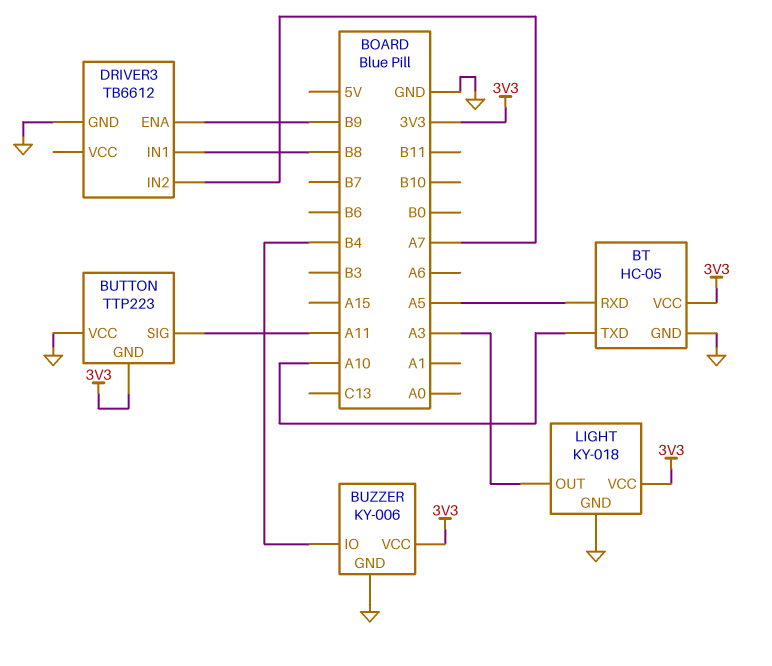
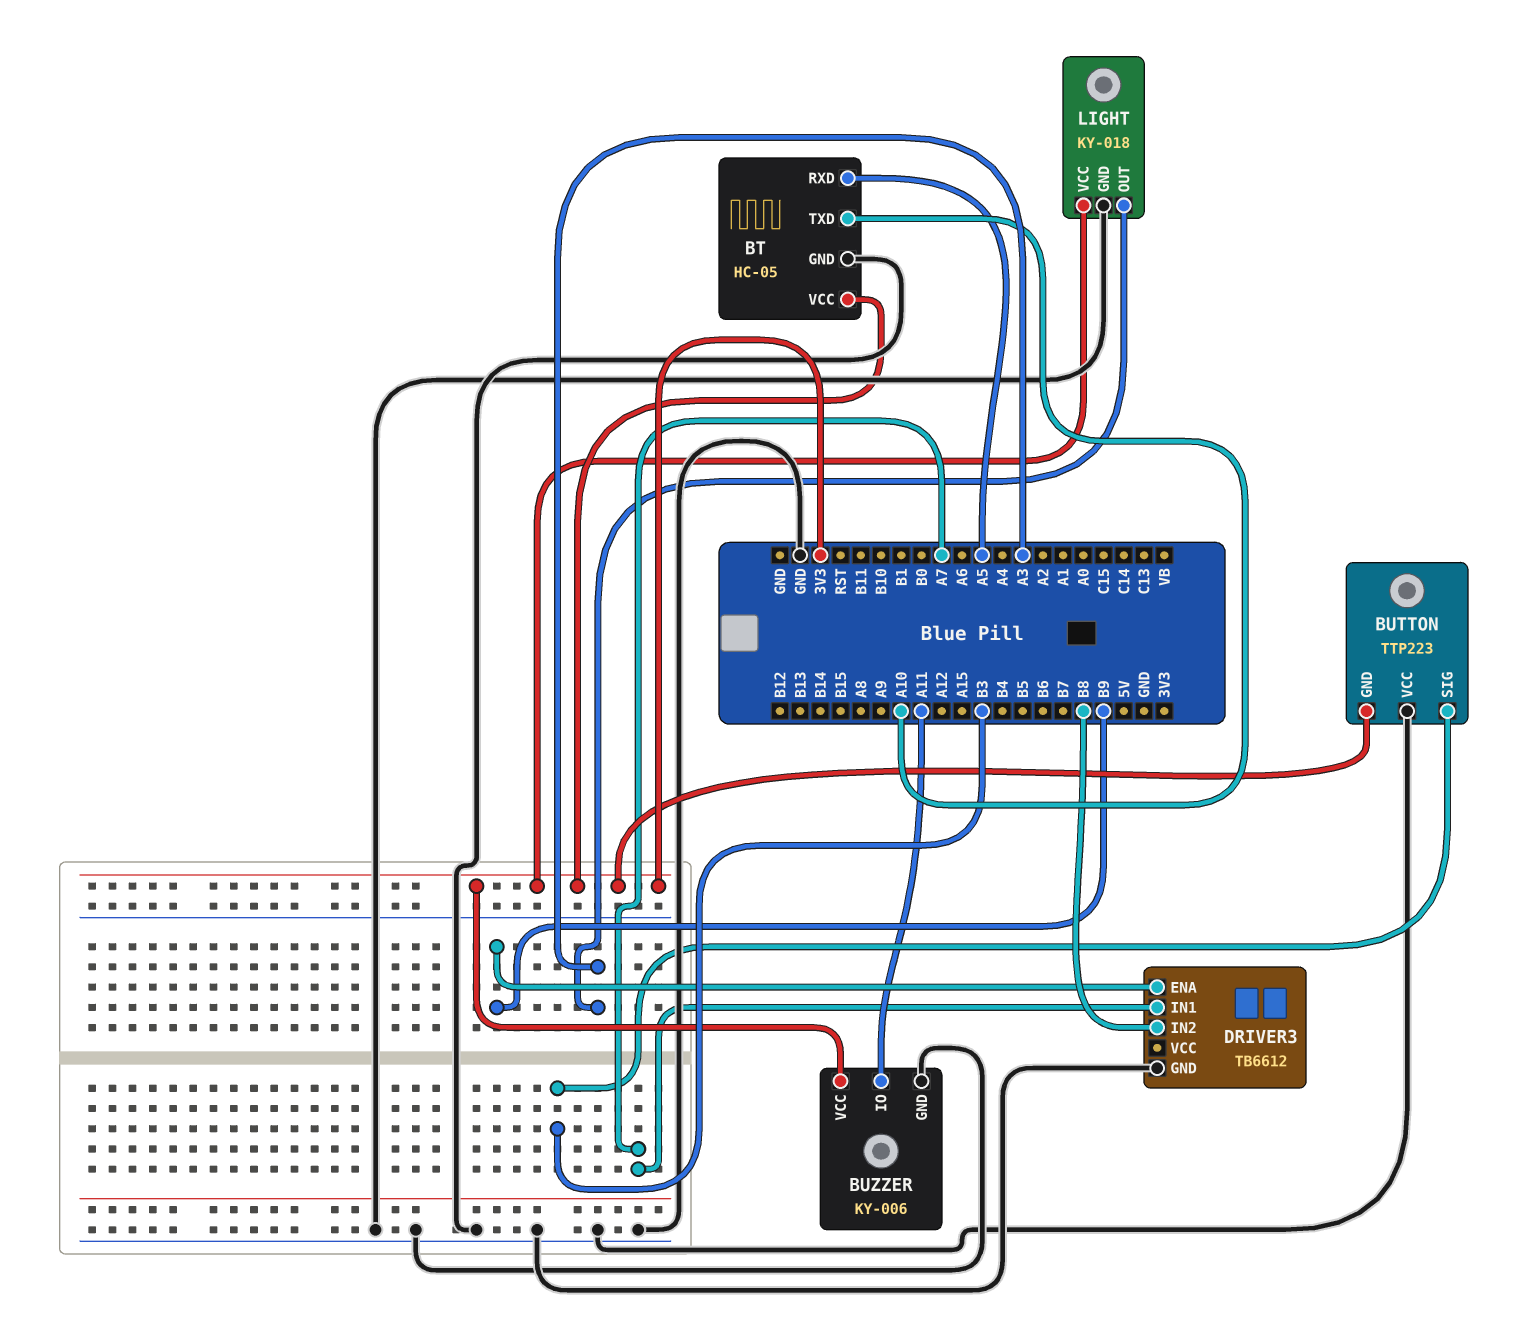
BUTTON pin SIG: A11 -> B3
BUZZER pin IO: B4 -> A11
DRIVER3 pin IN1: B8 -> A7
DRIVER3 pin IN2: A7 -> B8

